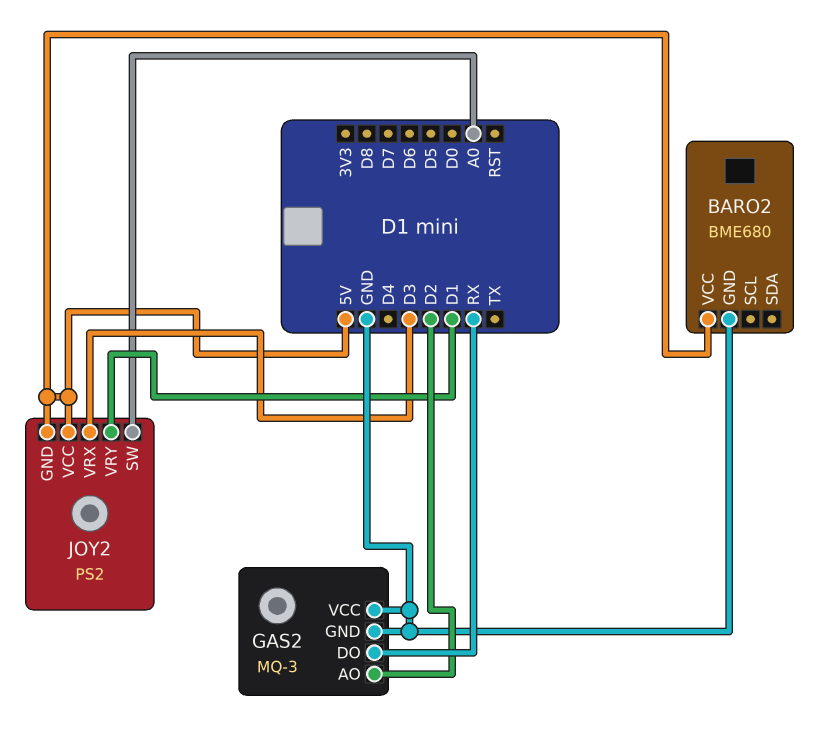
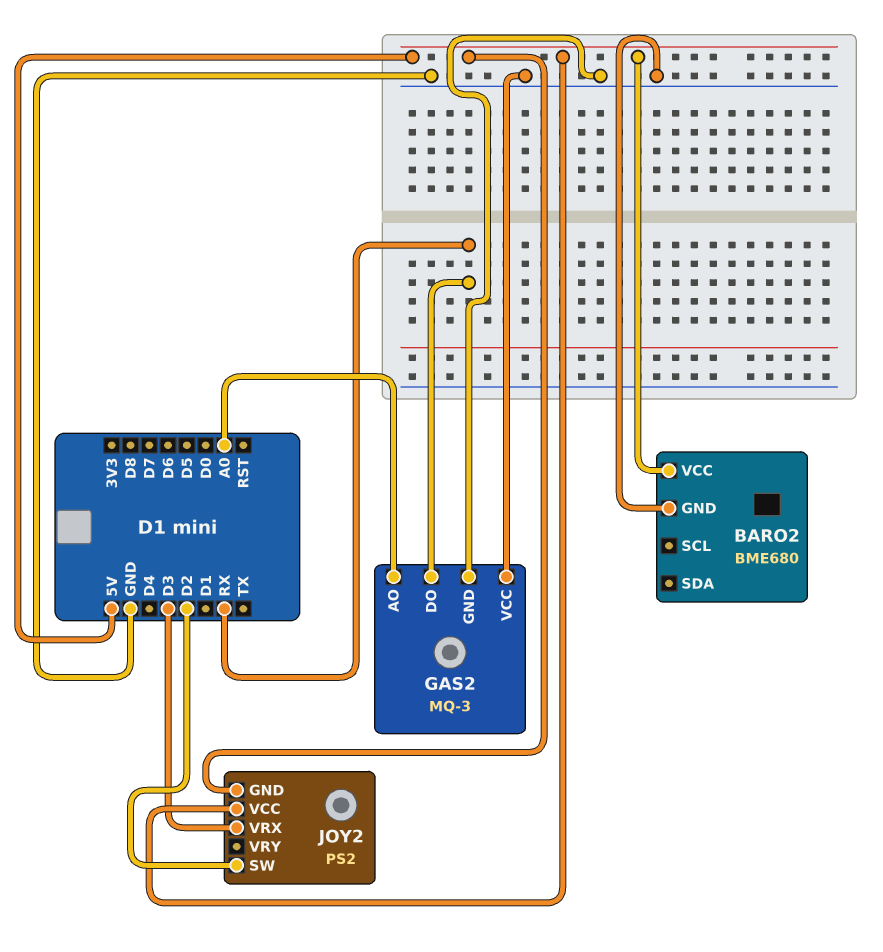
GAS2 pin AO: D2 -> A0
JOY2 pin SW: A0 -> D2
JOY2 pin VRY: D1 -> none

